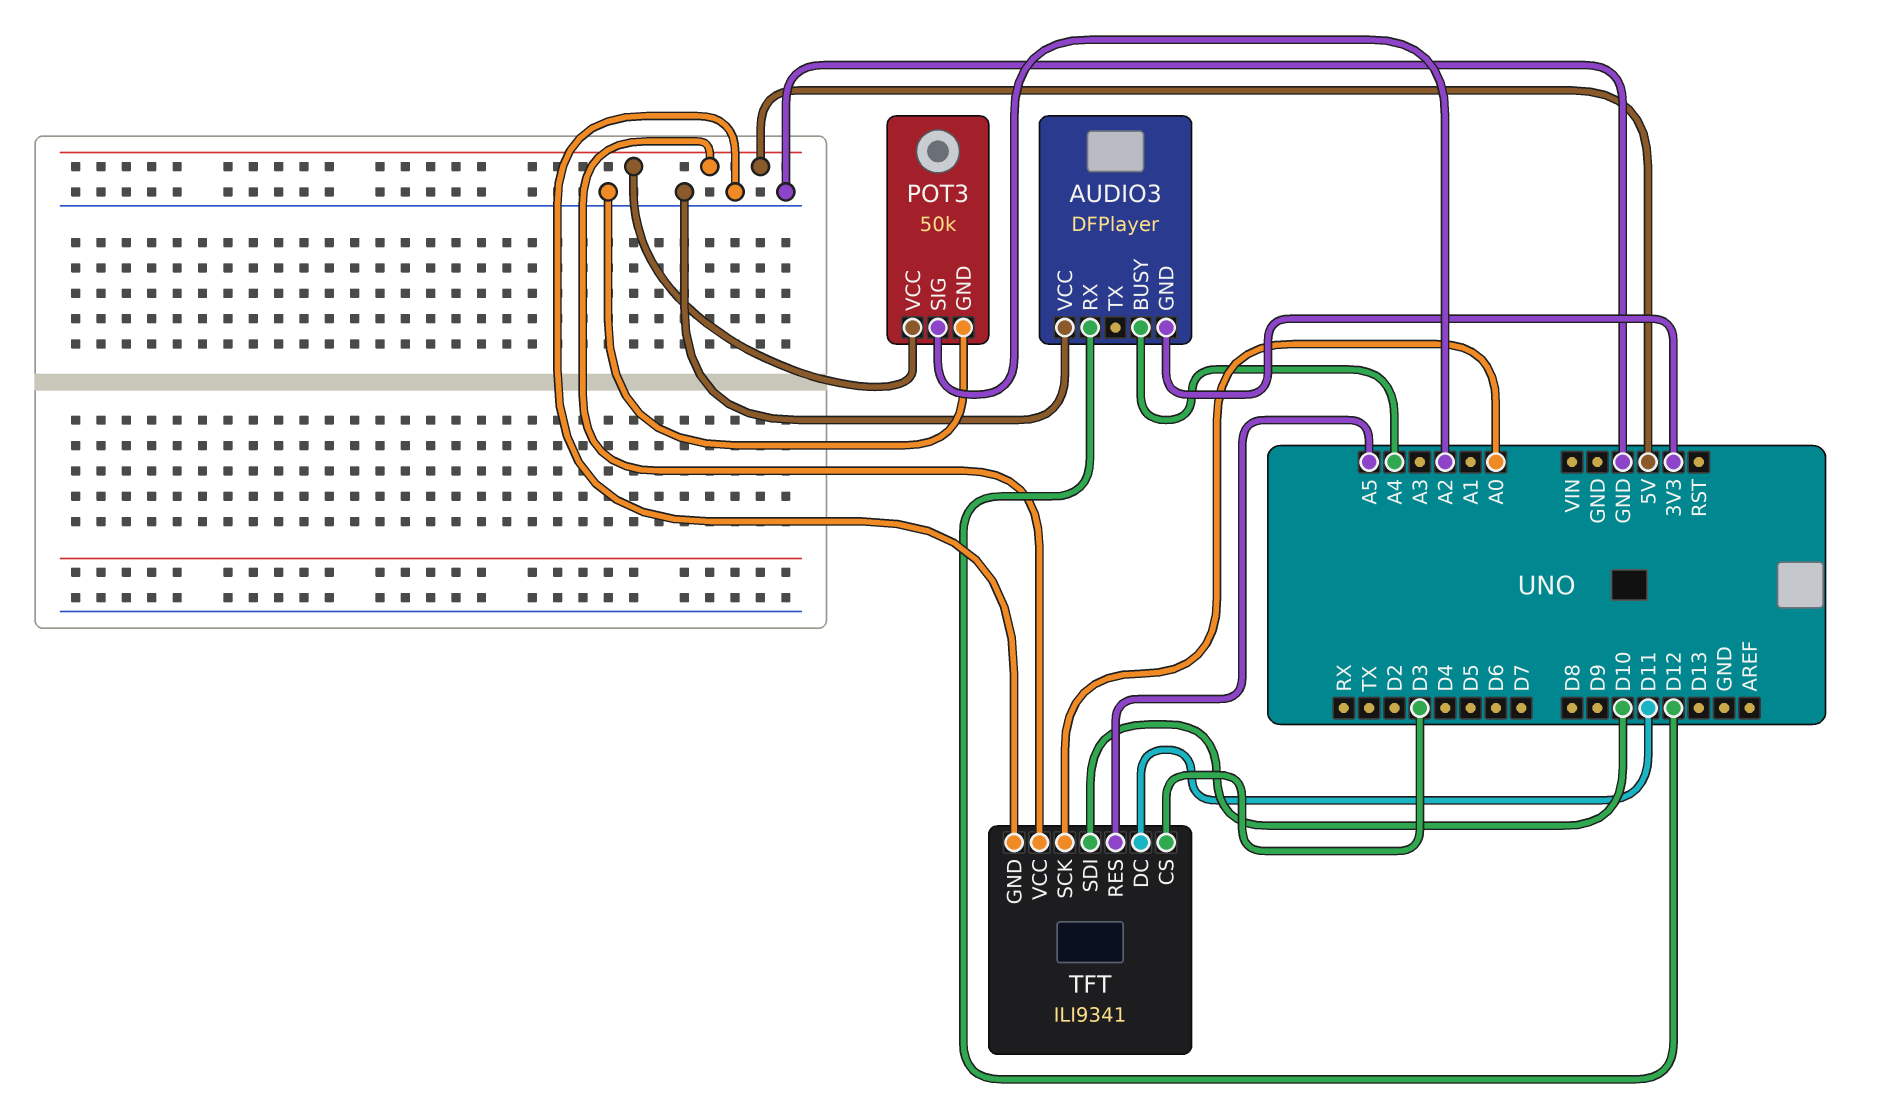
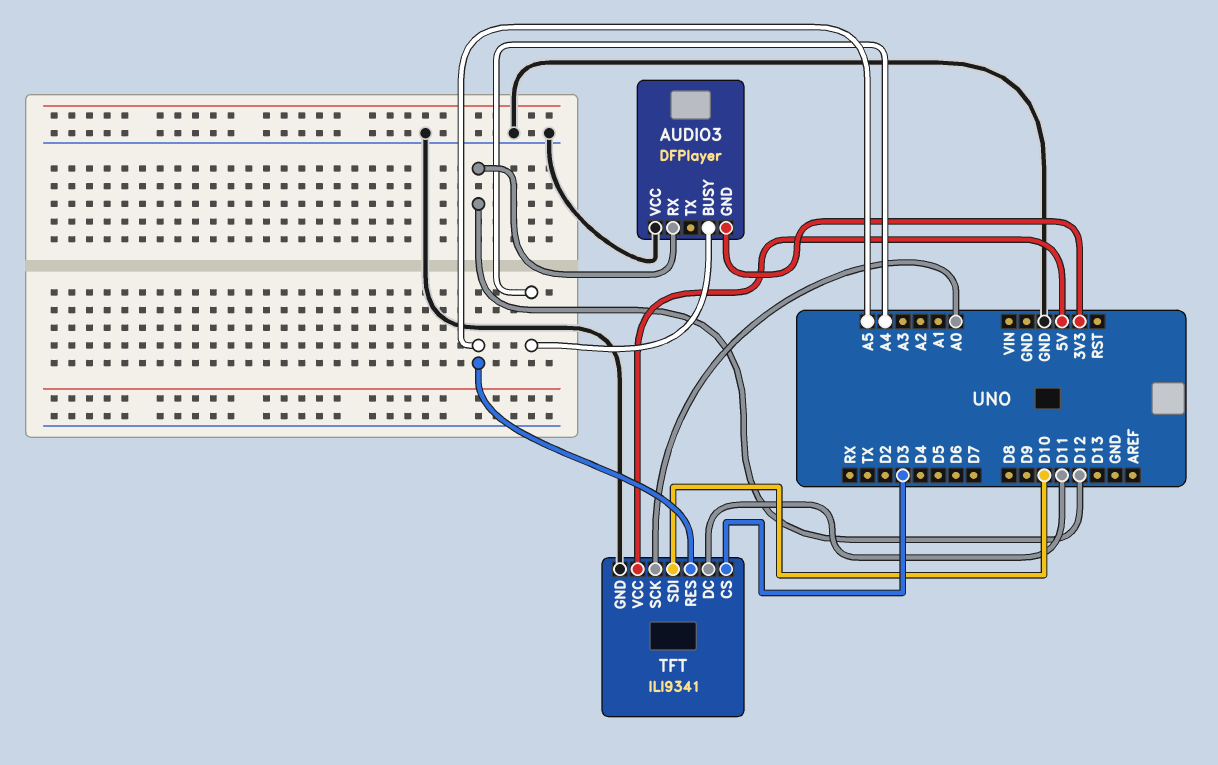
POT3: 50k -> none
POT3 pin GND: GND -> none
POT3 pin SIG: A2 -> none
POT3 pin VCC: 5V -> none

